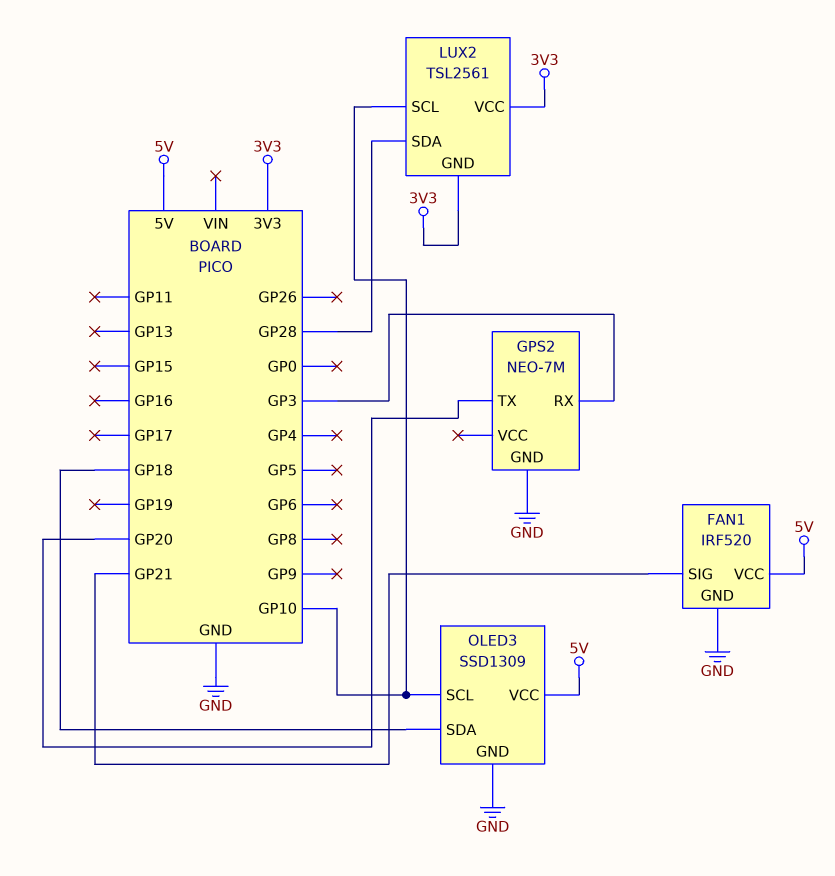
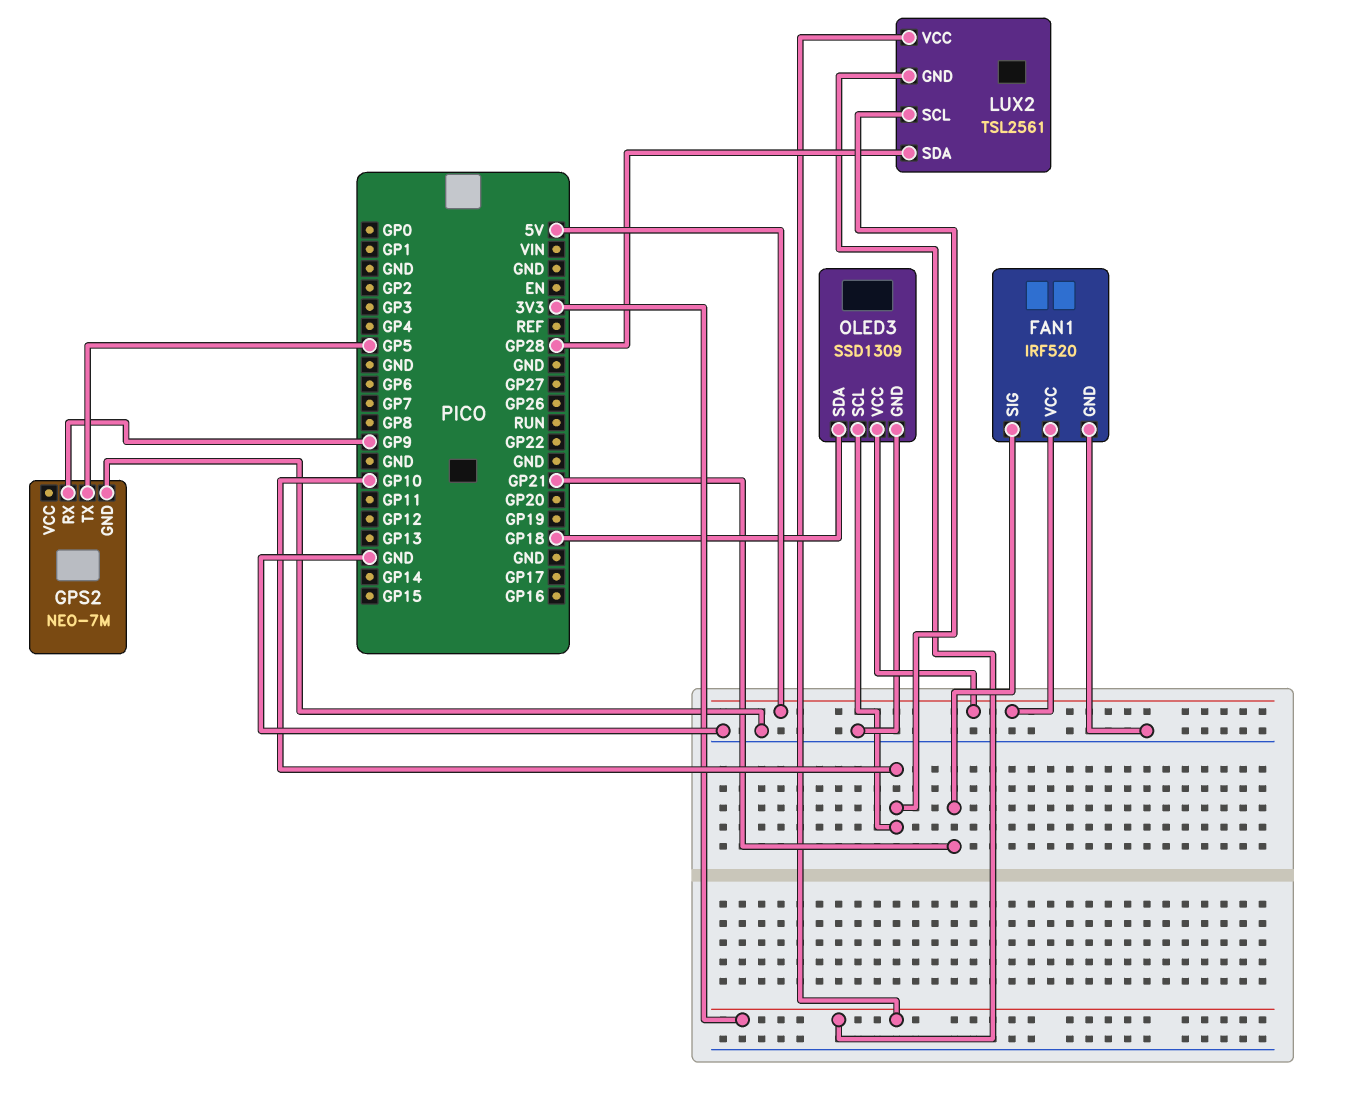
GPS2 pin RX: GP3 -> GP9
GPS2 pin TX: GP20 -> GP5

